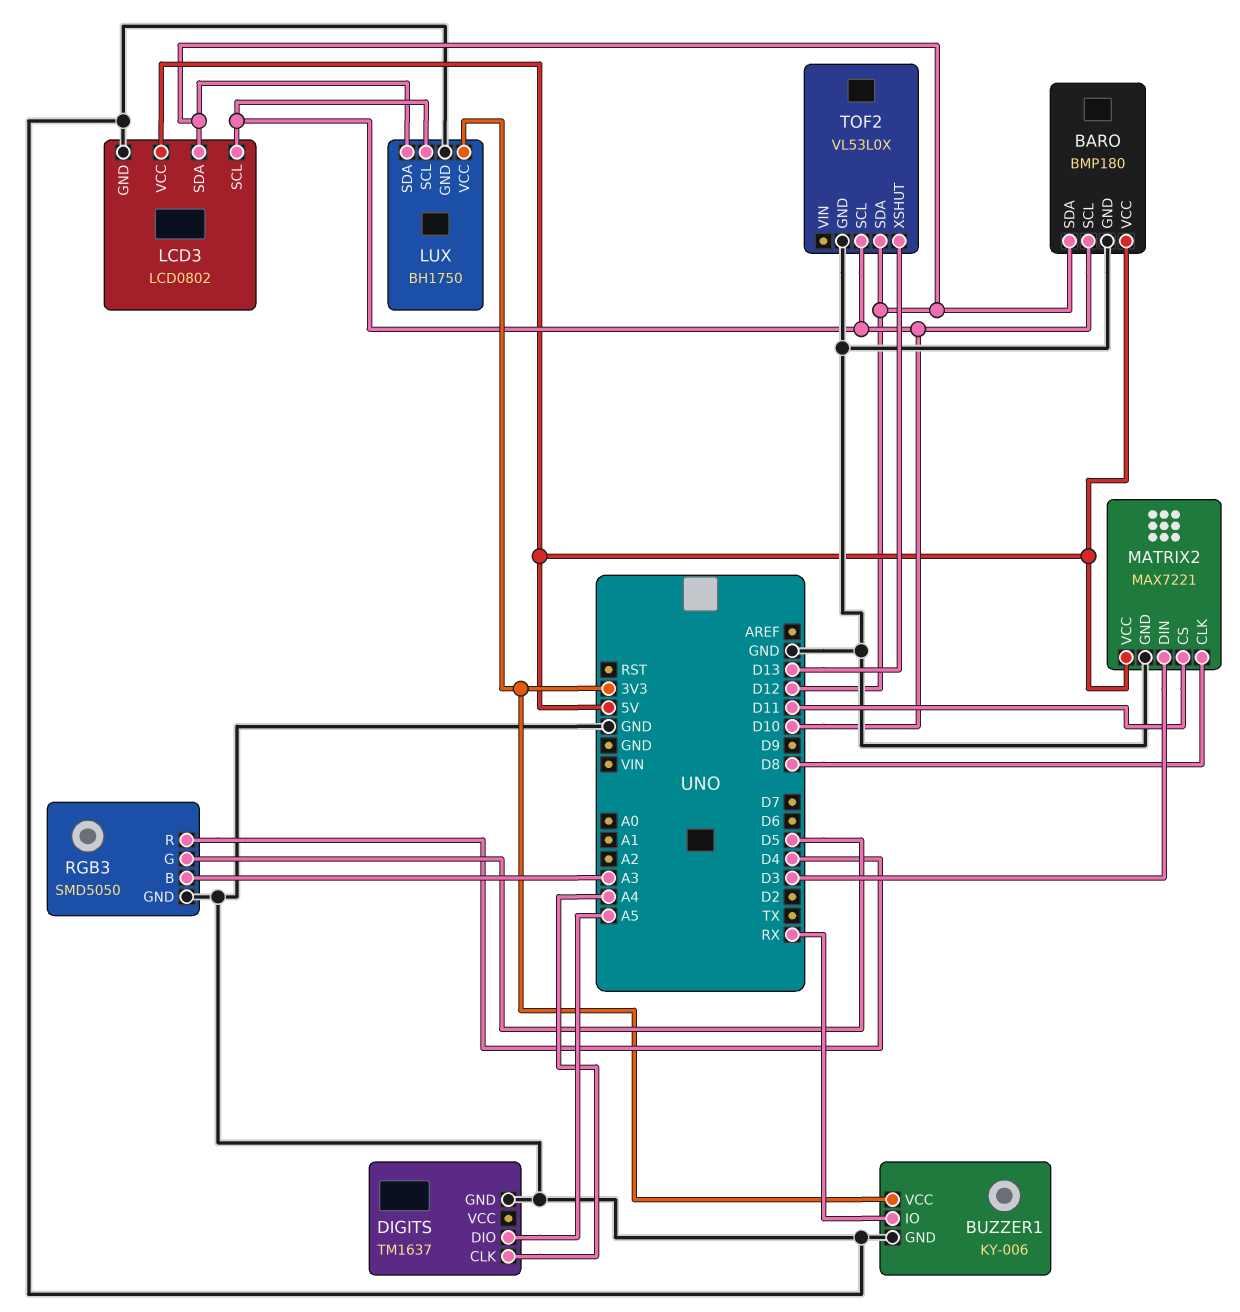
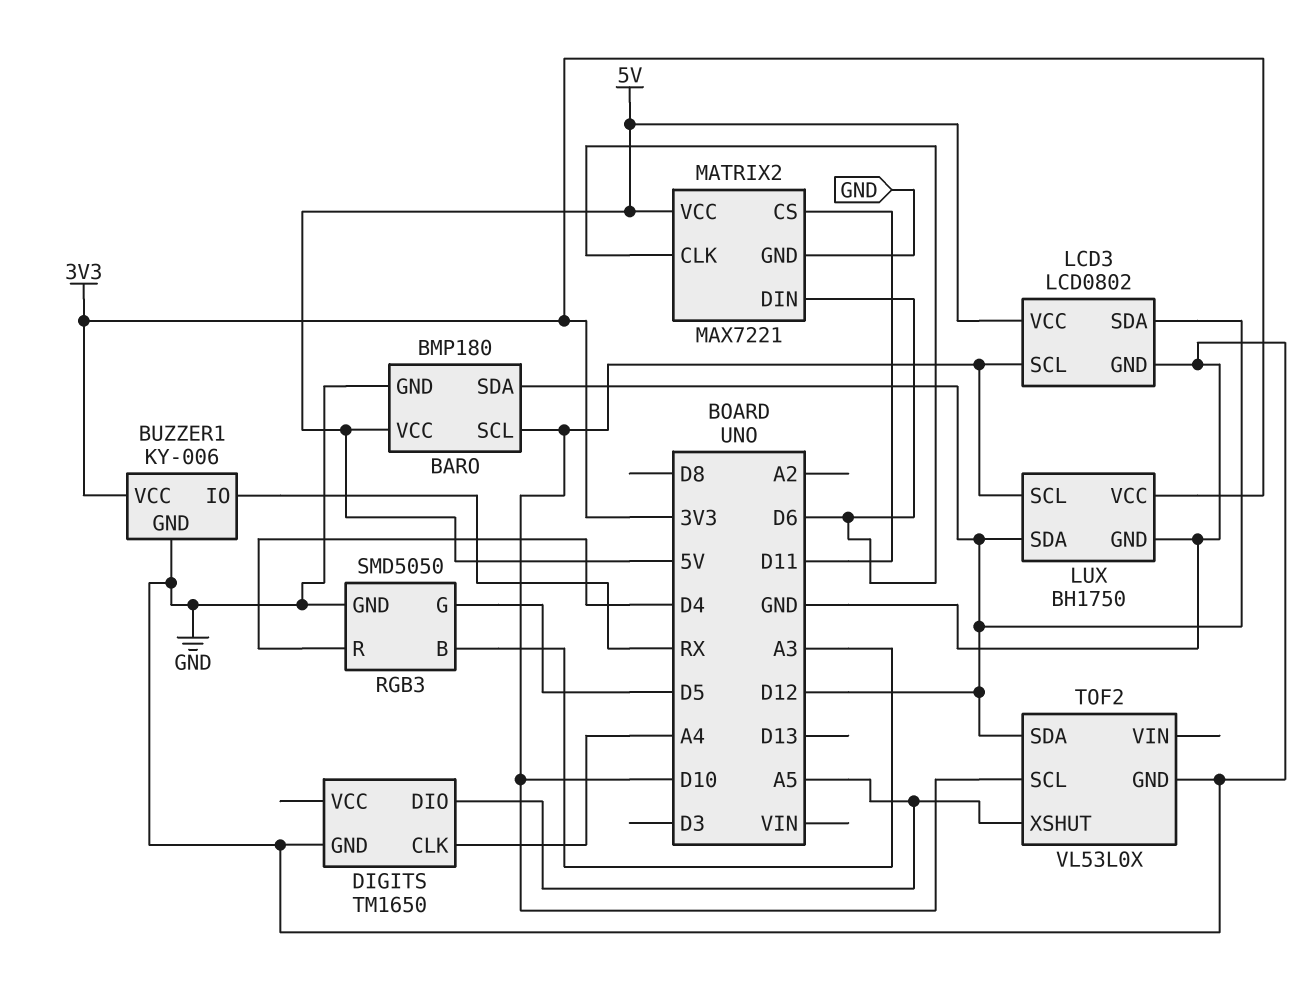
DIGITS: TM1637 -> TM1650
MATRIX2 pin CLK: D8 -> D6
MATRIX2 pin DIN: D3 -> D6
TOF2 pin XSHUT: D13 -> A5

